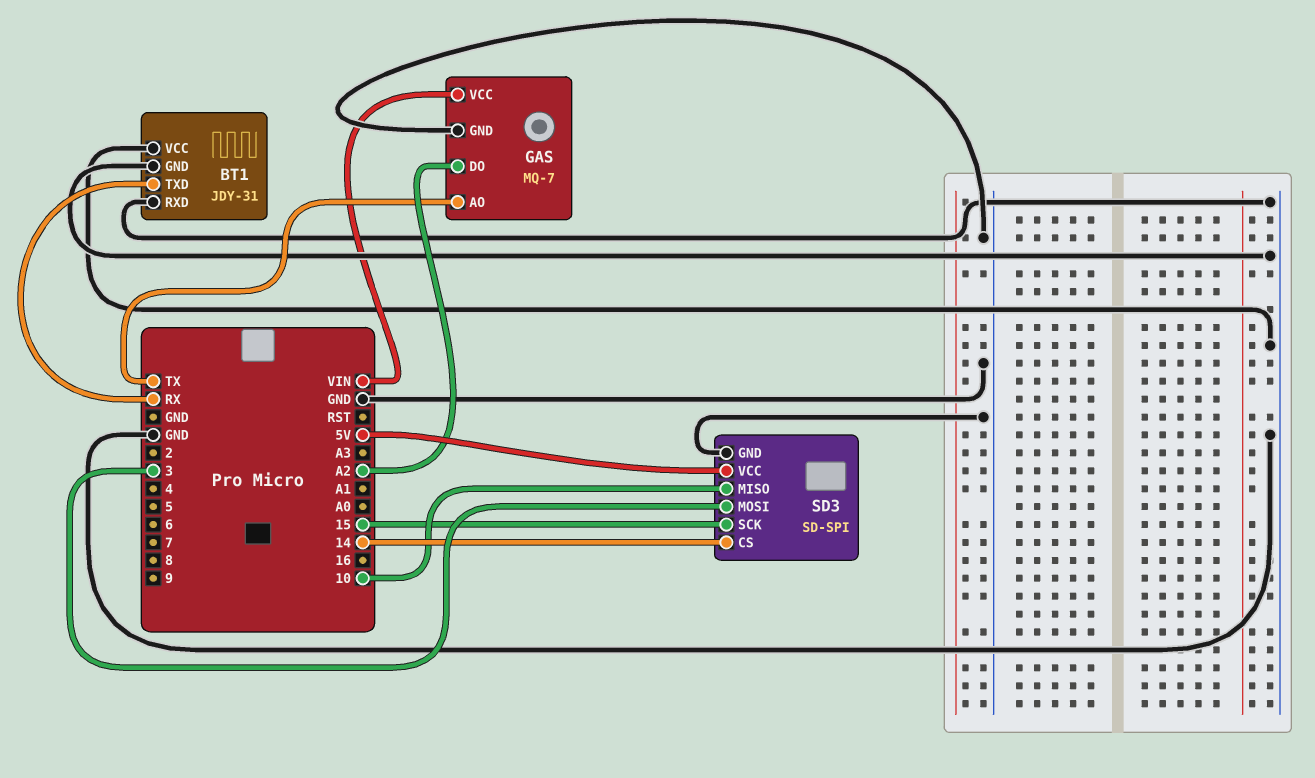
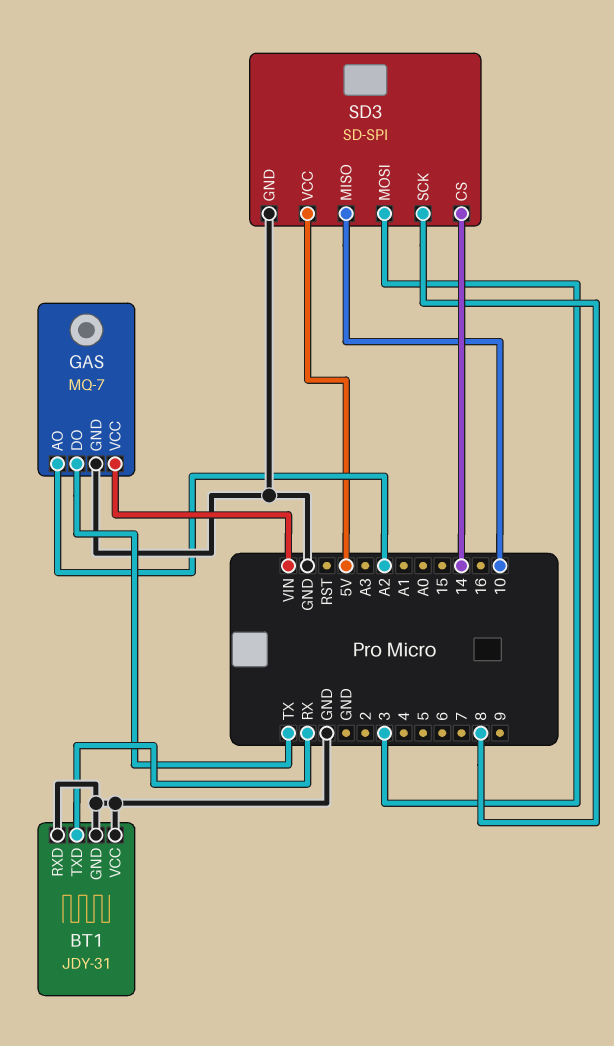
GAS pin AO: TX -> A2
GAS pin DO: A2 -> TX
SD3 pin SCK: 15 -> 8

